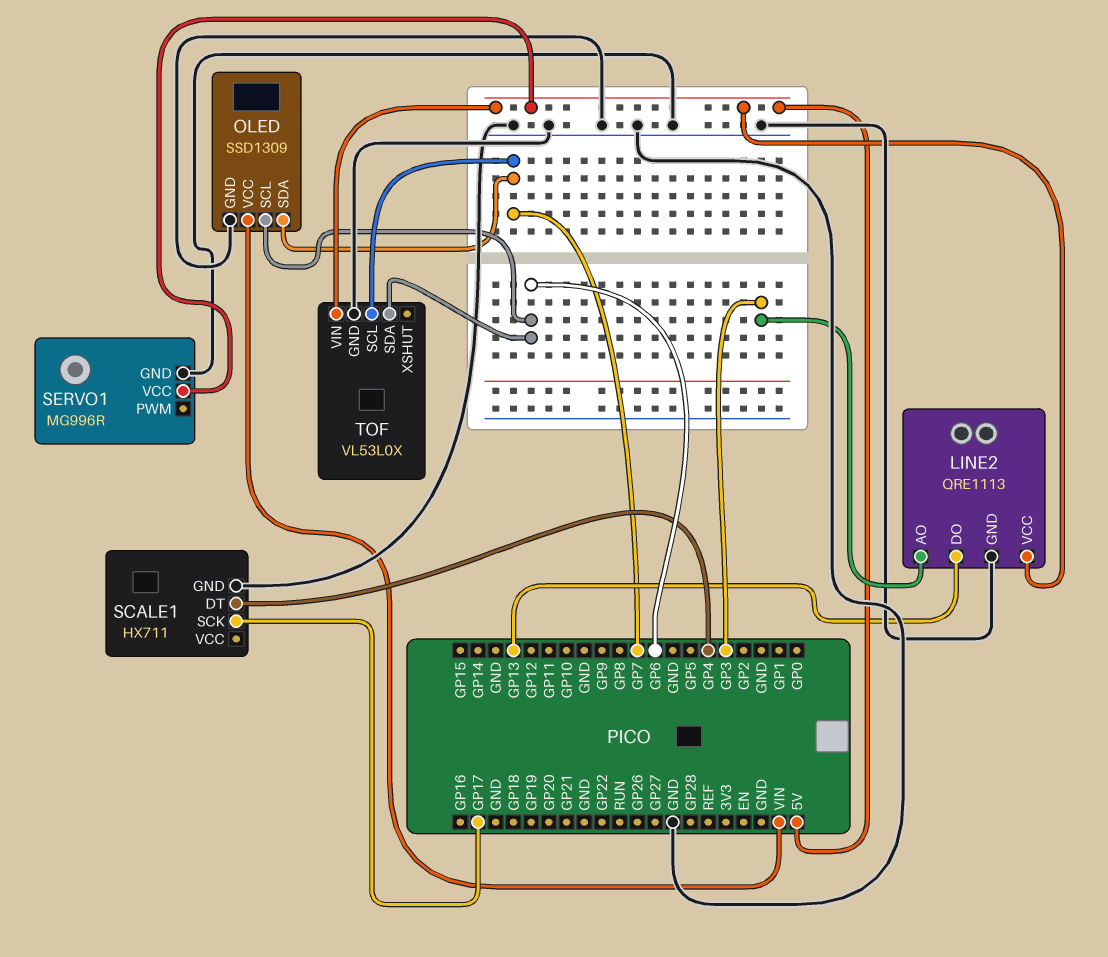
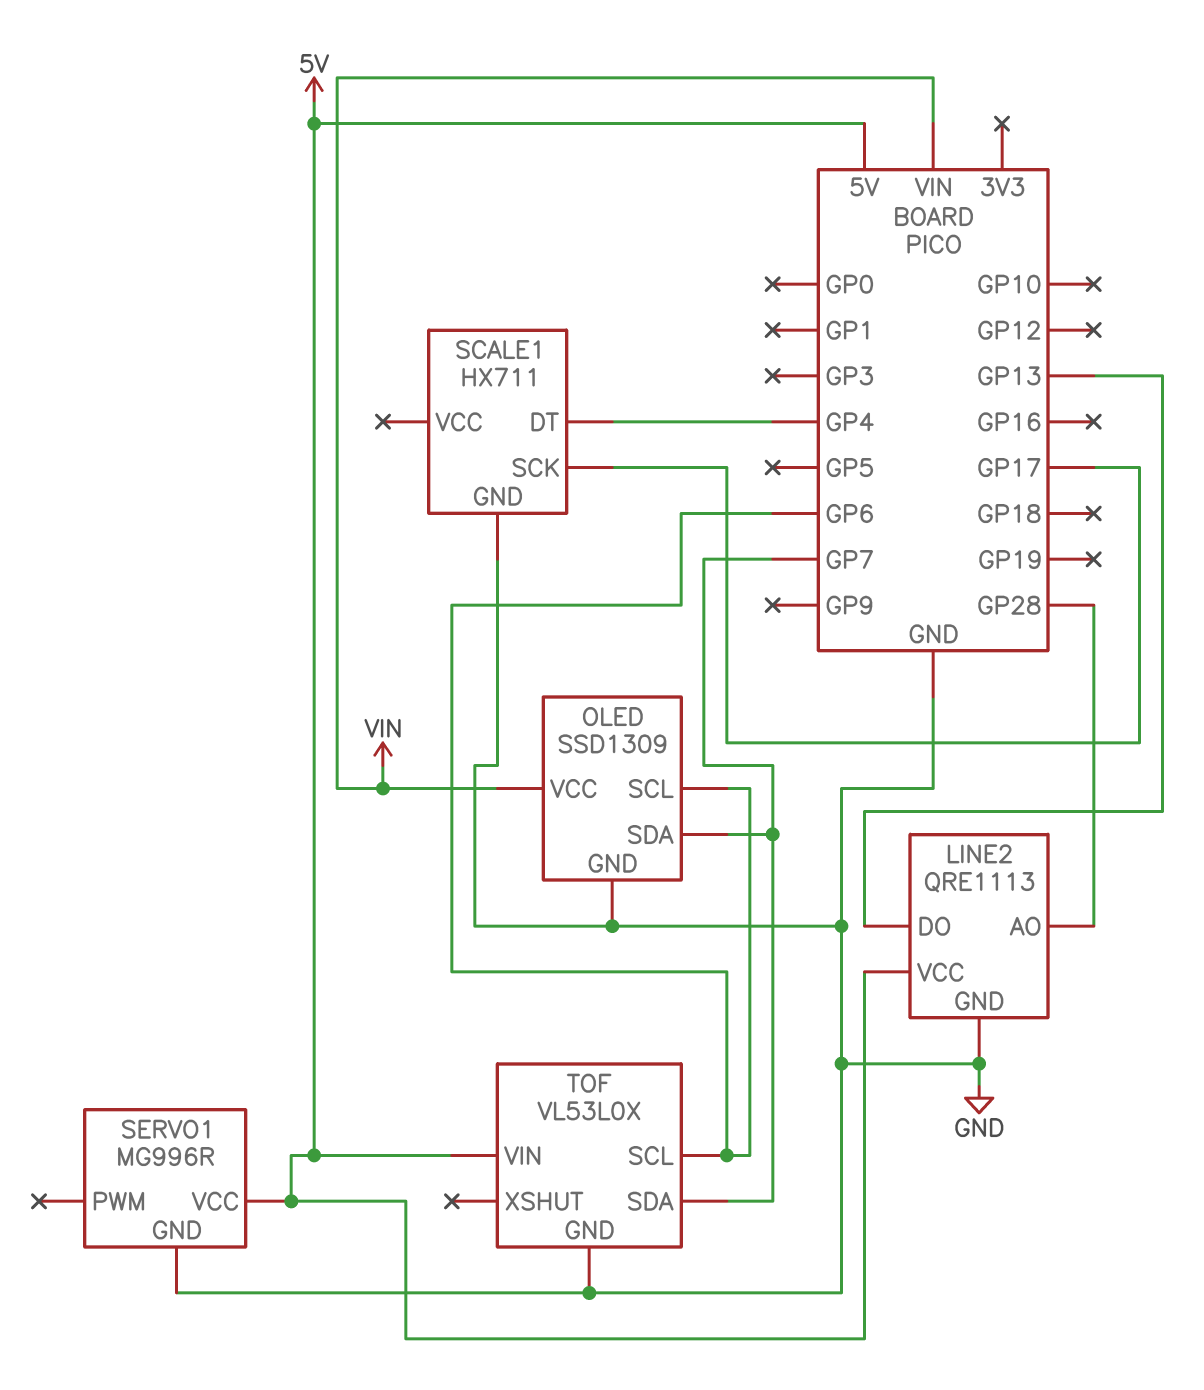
LINE2 pin AO: GP3 -> GP28
TOF pin SCL: GP7 -> GP6
TOF pin SDA: GP6 -> GP7

